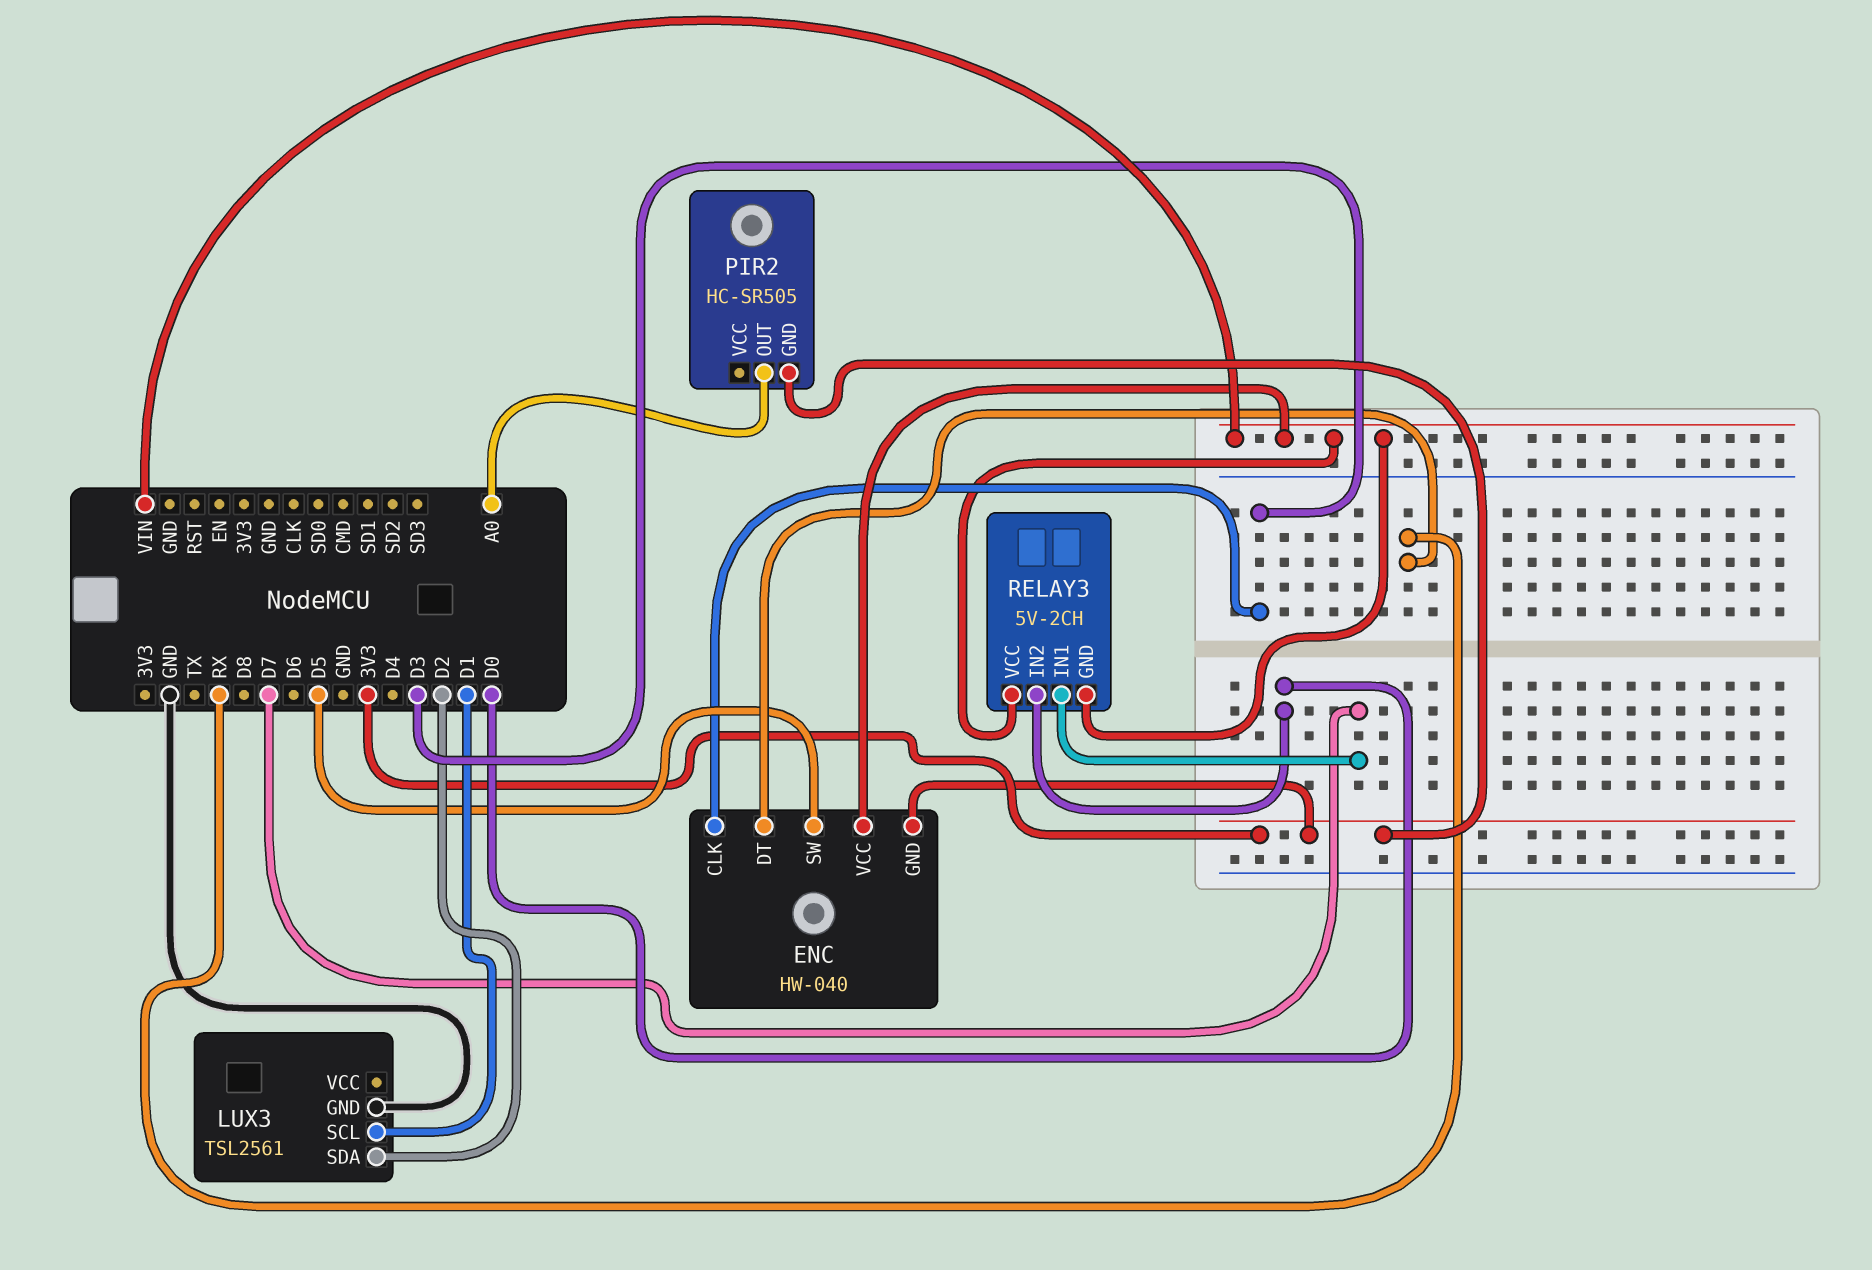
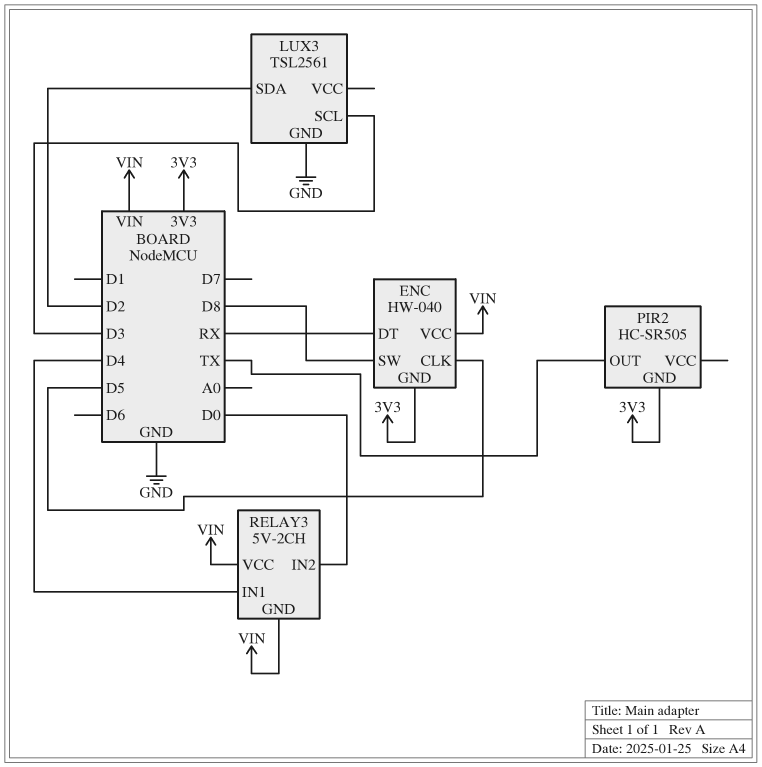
ENC pin CLK: D3 -> D5
ENC pin SW: D5 -> D8
LUX3 pin SCL: D1 -> D3
PIR2 pin OUT: A0 -> TX
RELAY3 pin IN1: D7 -> D4

